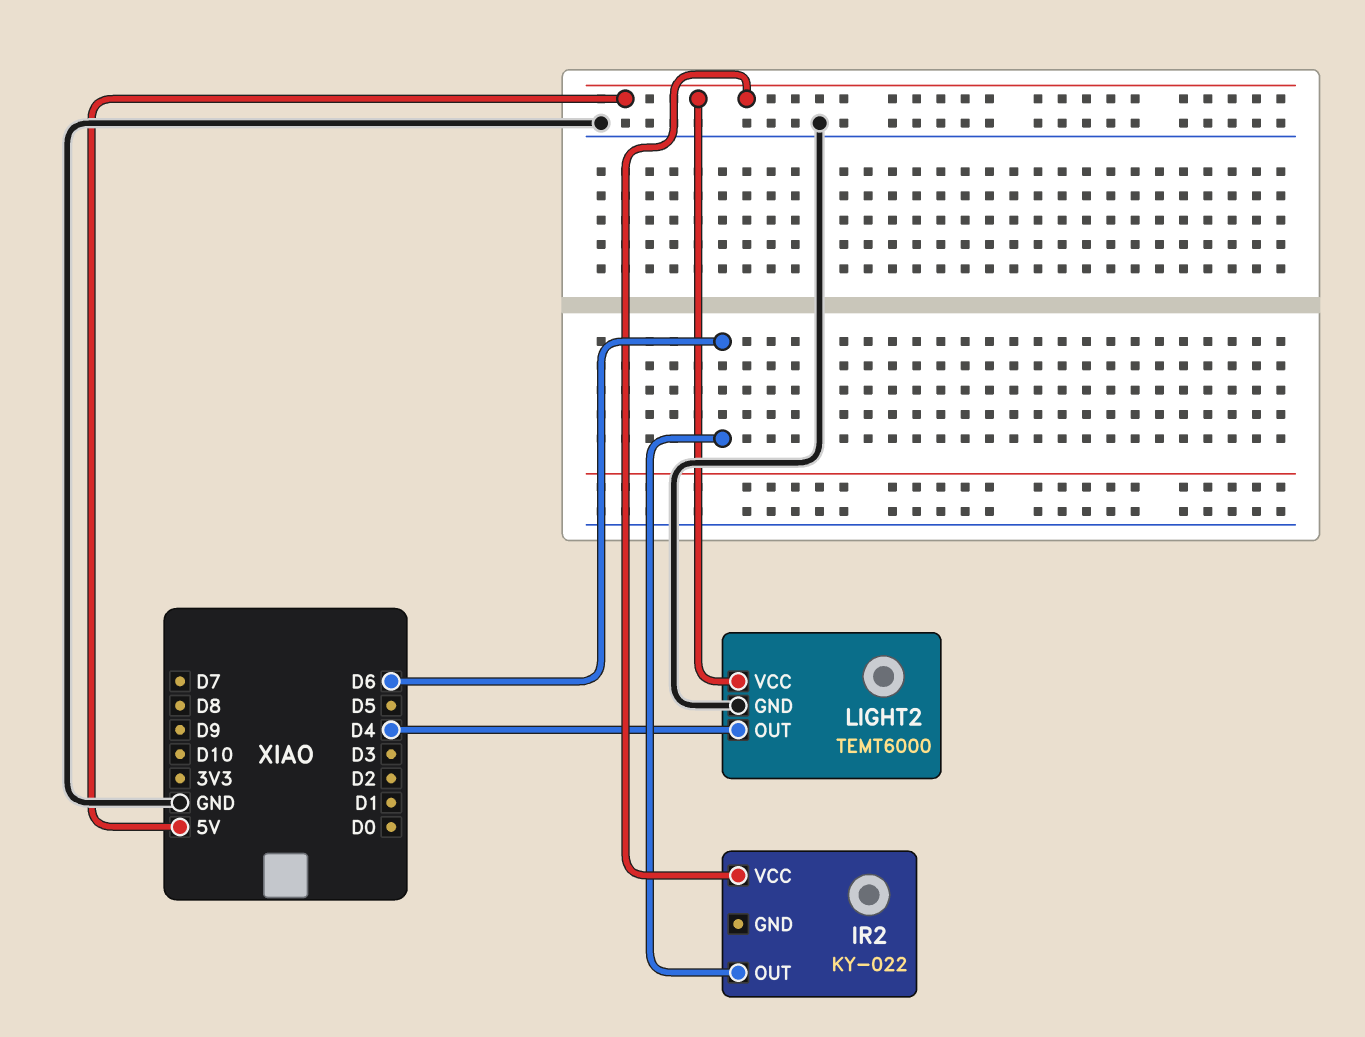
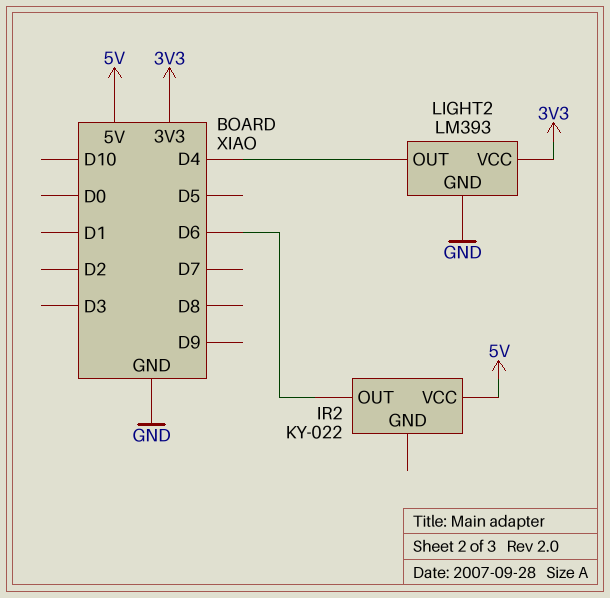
LIGHT2: TEMT6000 -> LM393
LIGHT2 pin VCC: 5V -> 3V3

